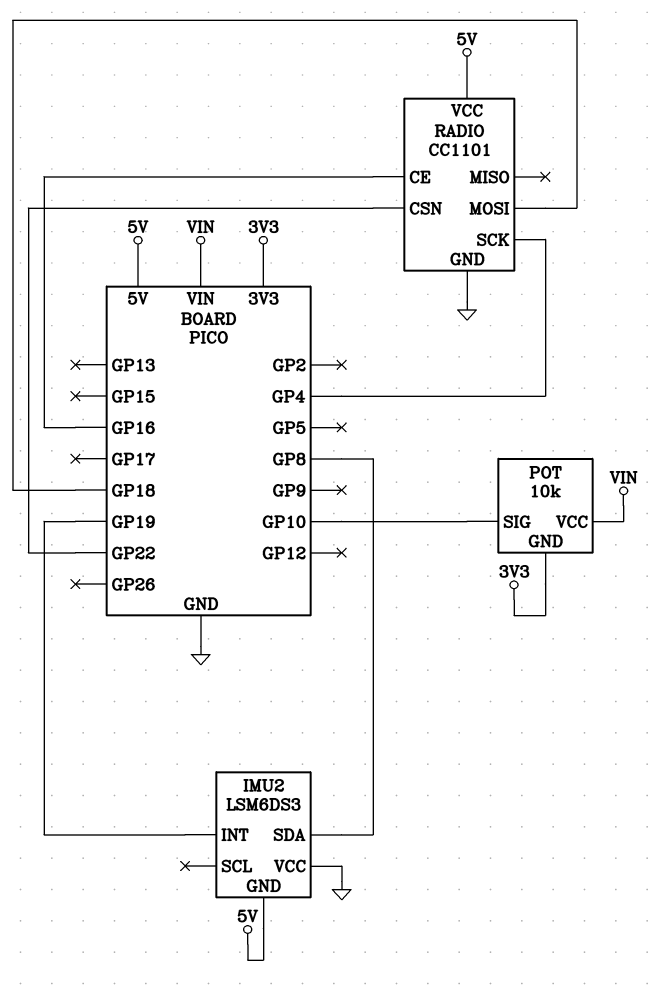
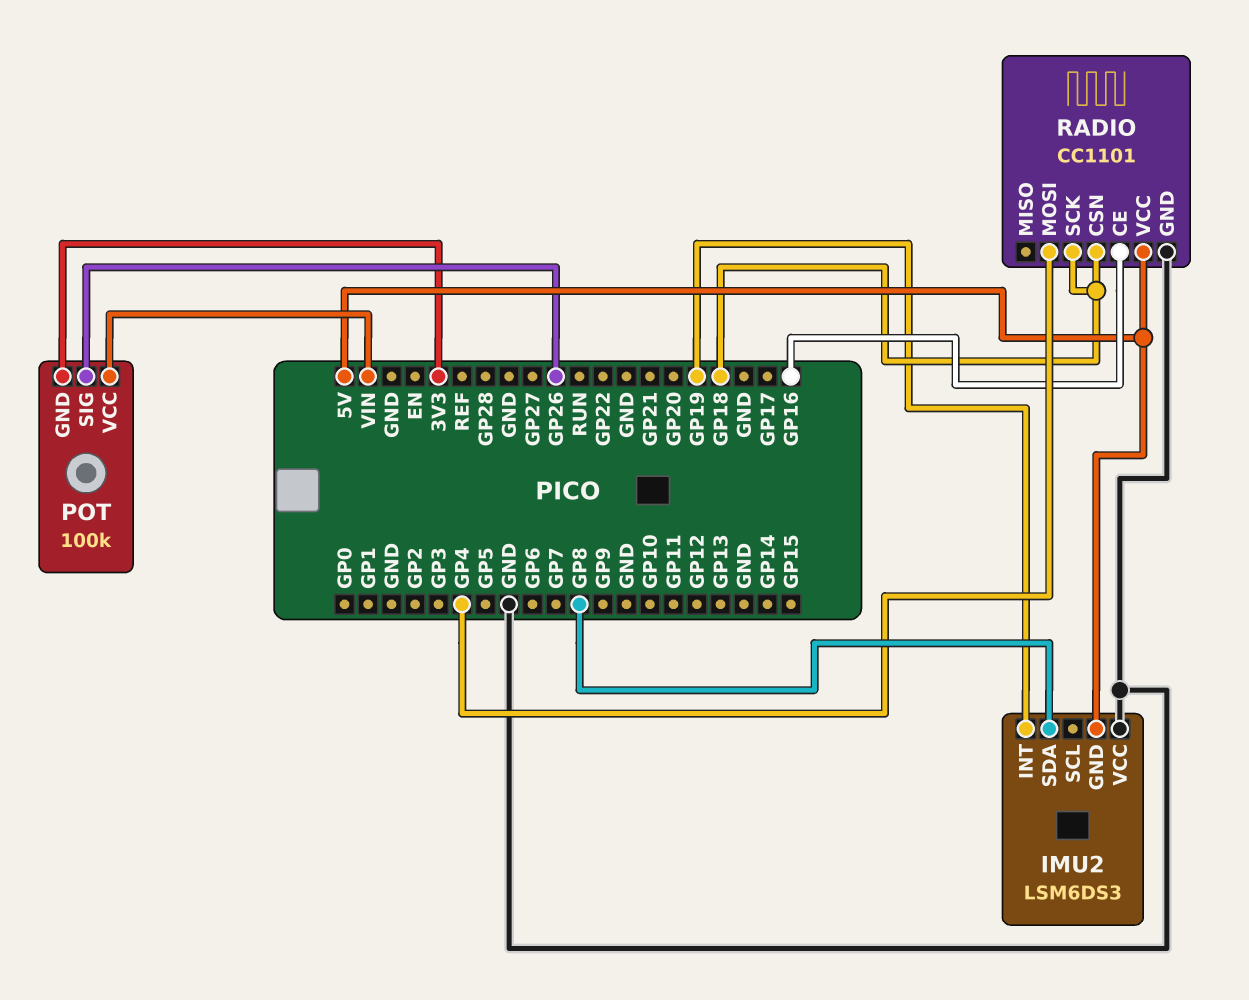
POT: 10k -> 100k
POT pin SIG: GP10 -> GP26
RADIO pin CSN: GP22 -> GP18
RADIO pin MOSI: GP18 -> GP4
RADIO pin SCK: GP4 -> GP18

